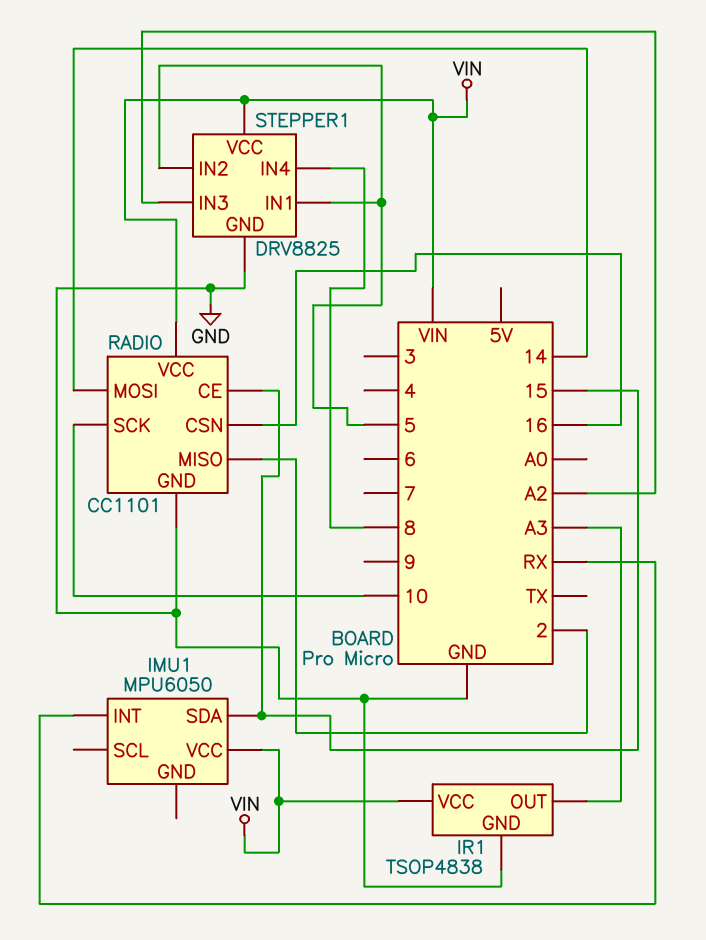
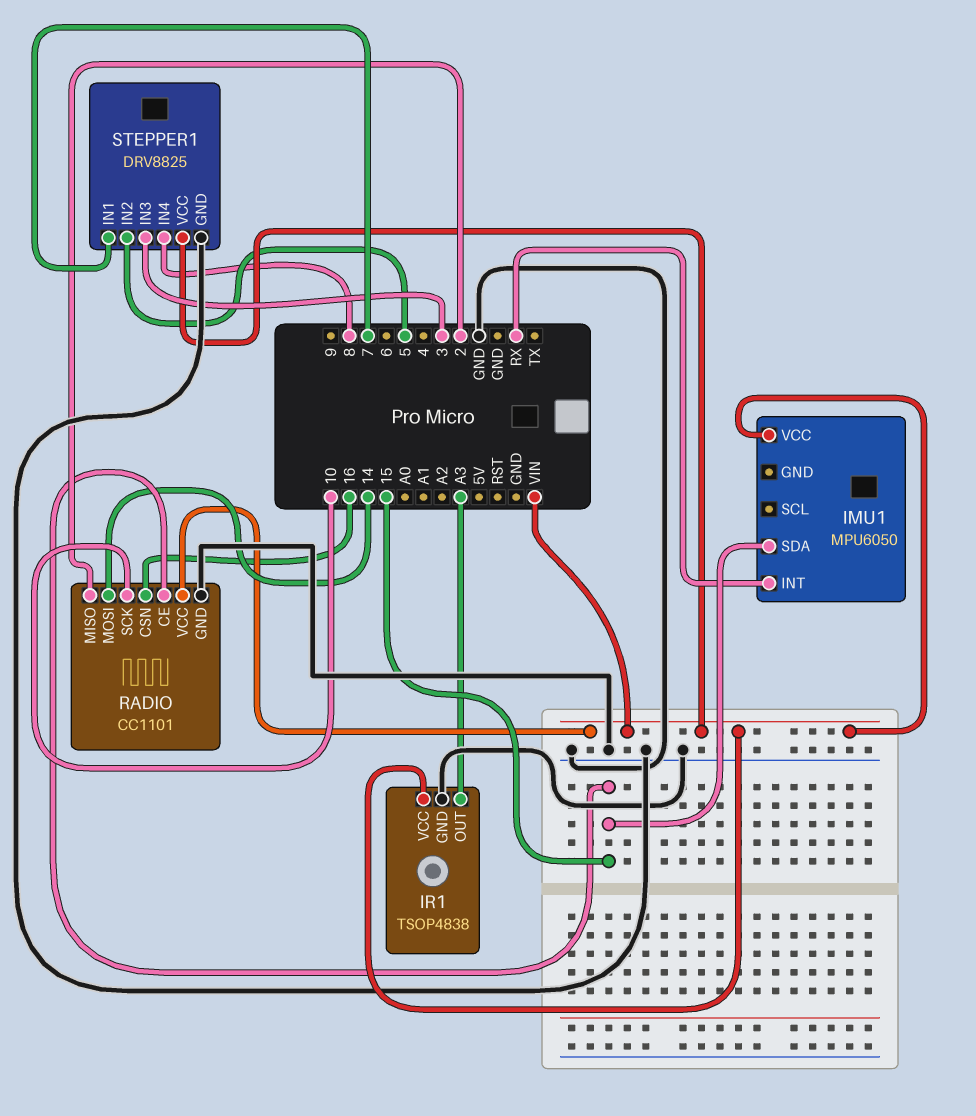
STEPPER1 pin IN1: 5 -> 7
STEPPER1 pin IN3: A2 -> 3

